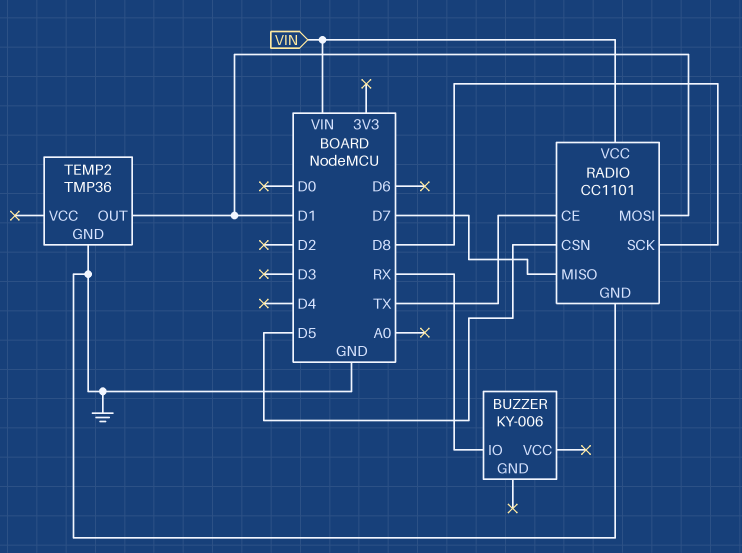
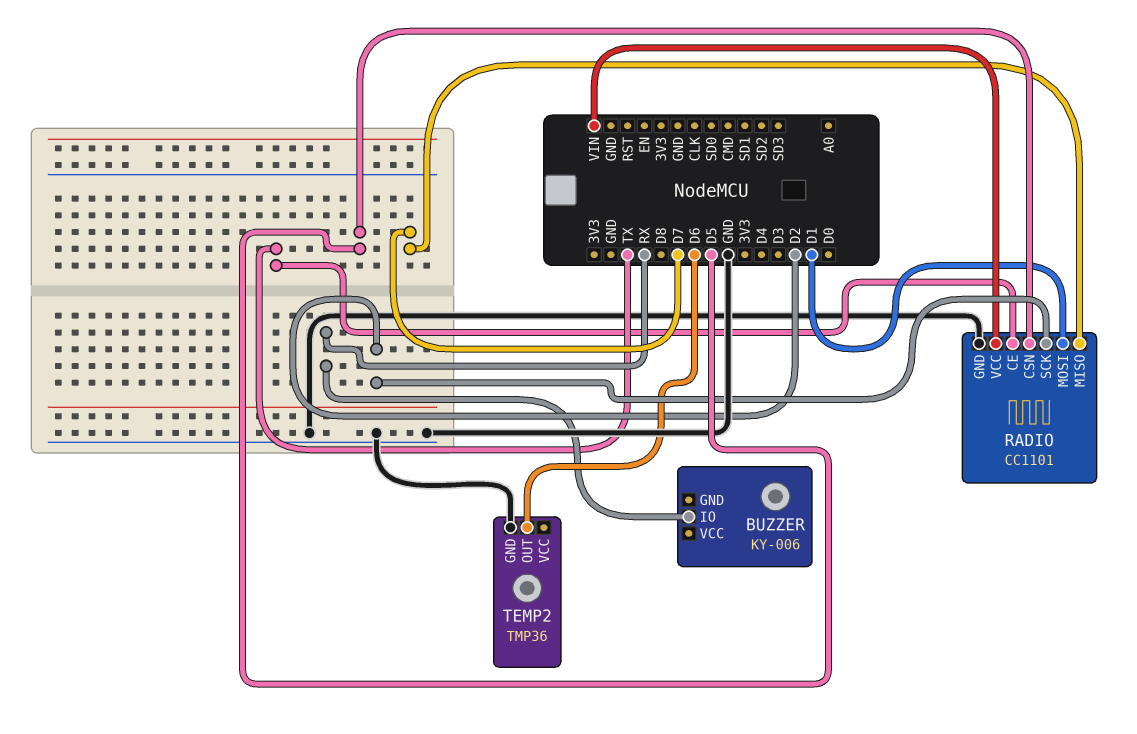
RADIO pin SCK: D8 -> D2
TEMP2 pin OUT: D1 -> D6

